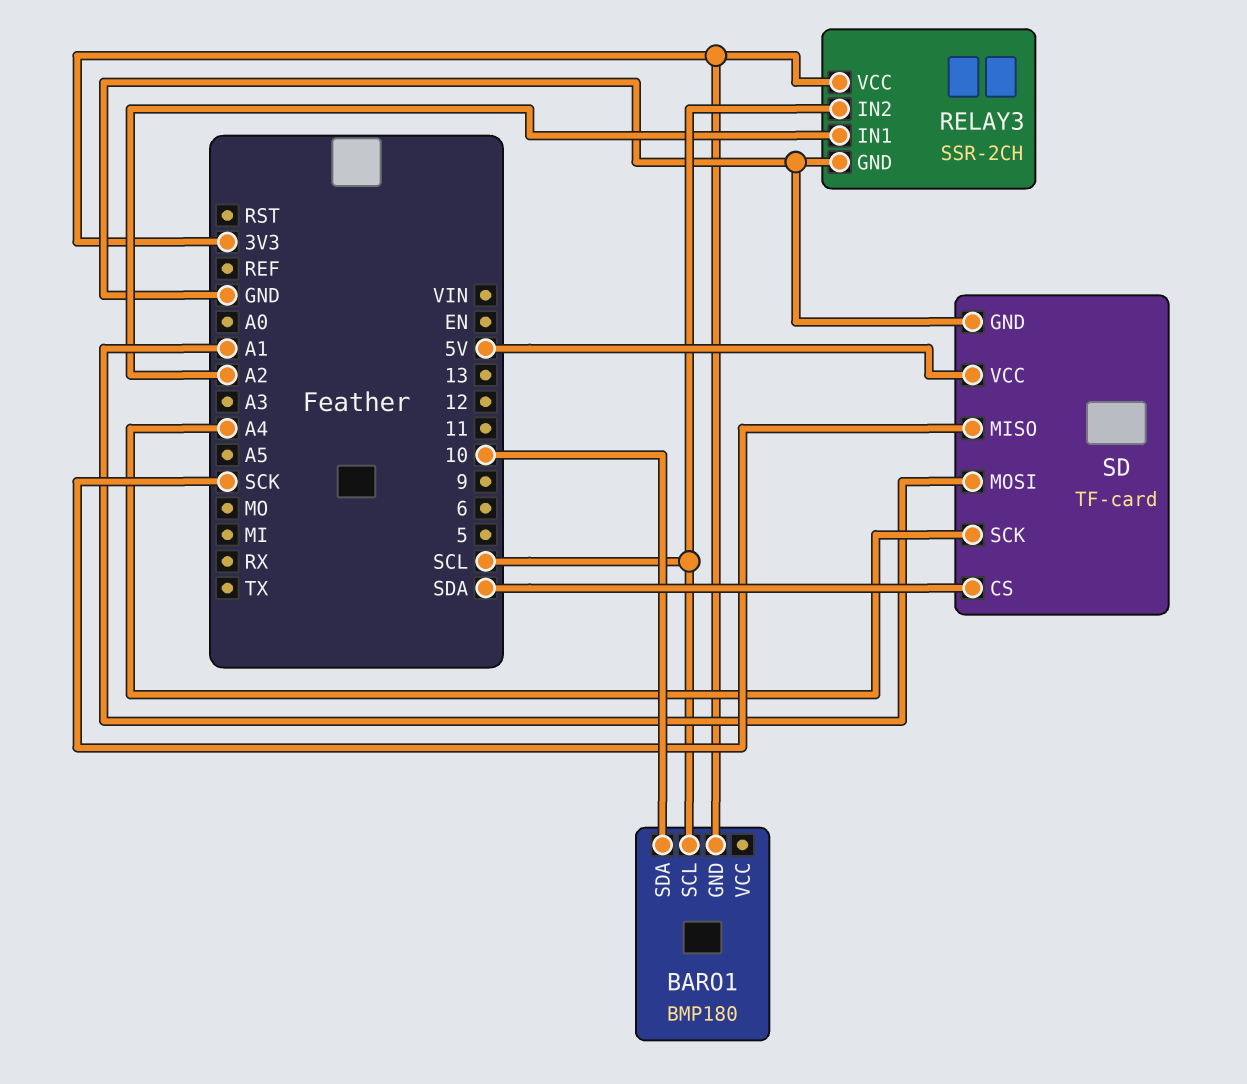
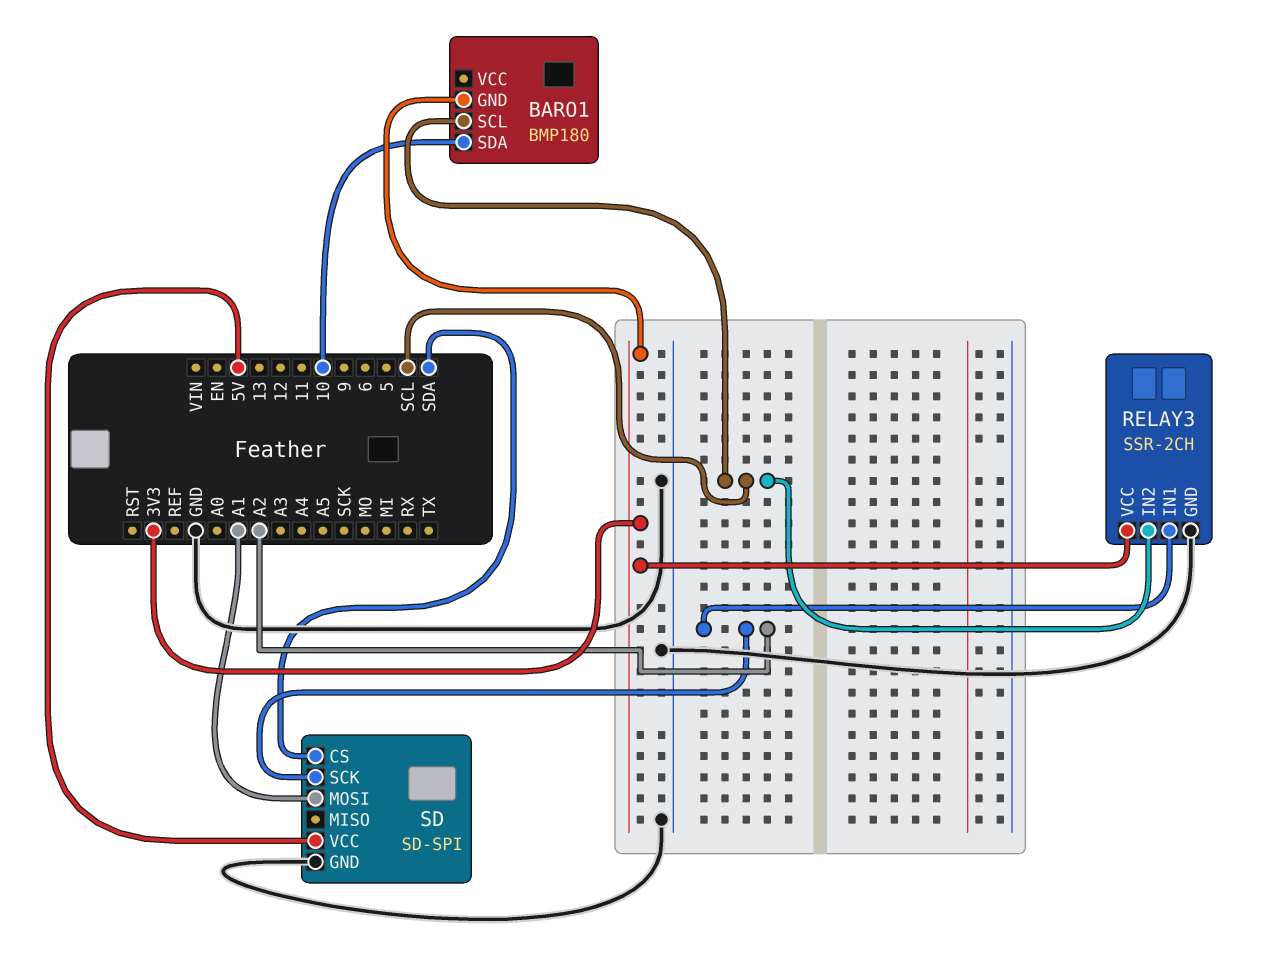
SD: TF-card -> SD-SPI
SD pin MISO: SCK -> none
SD pin SCK: A4 -> A2

